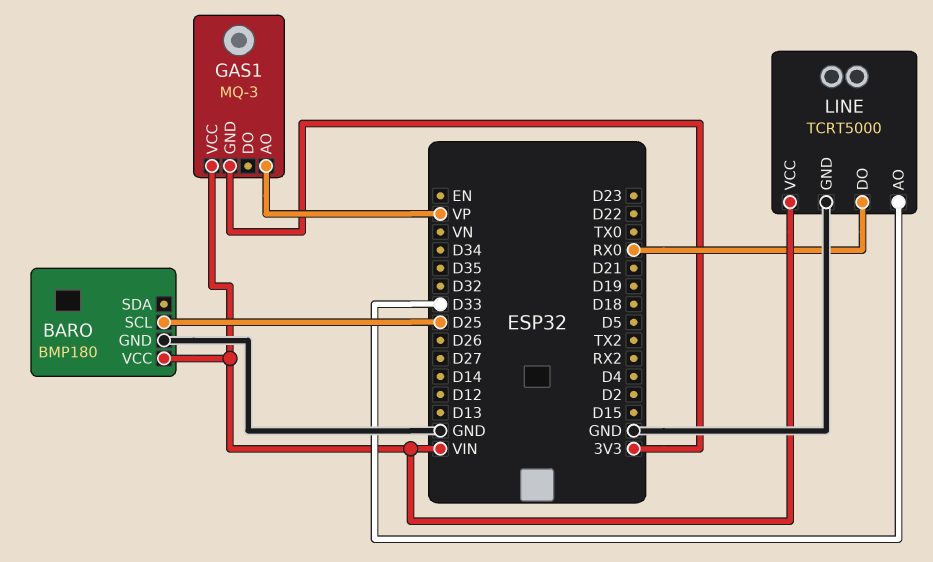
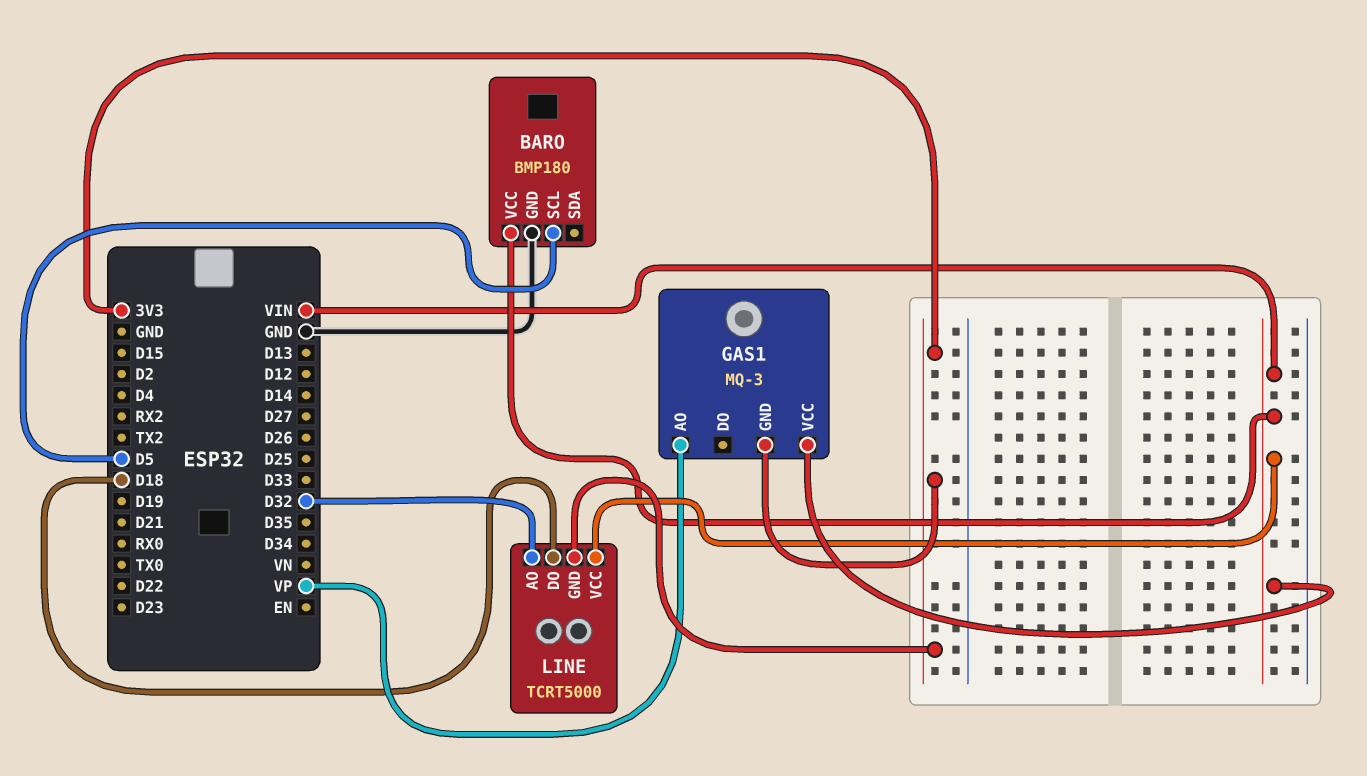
BARO pin SCL: D25 -> D5
LINE pin AO: D33 -> D32
LINE pin DO: RX0 -> D18
LINE pin GND: GND -> 3V3

